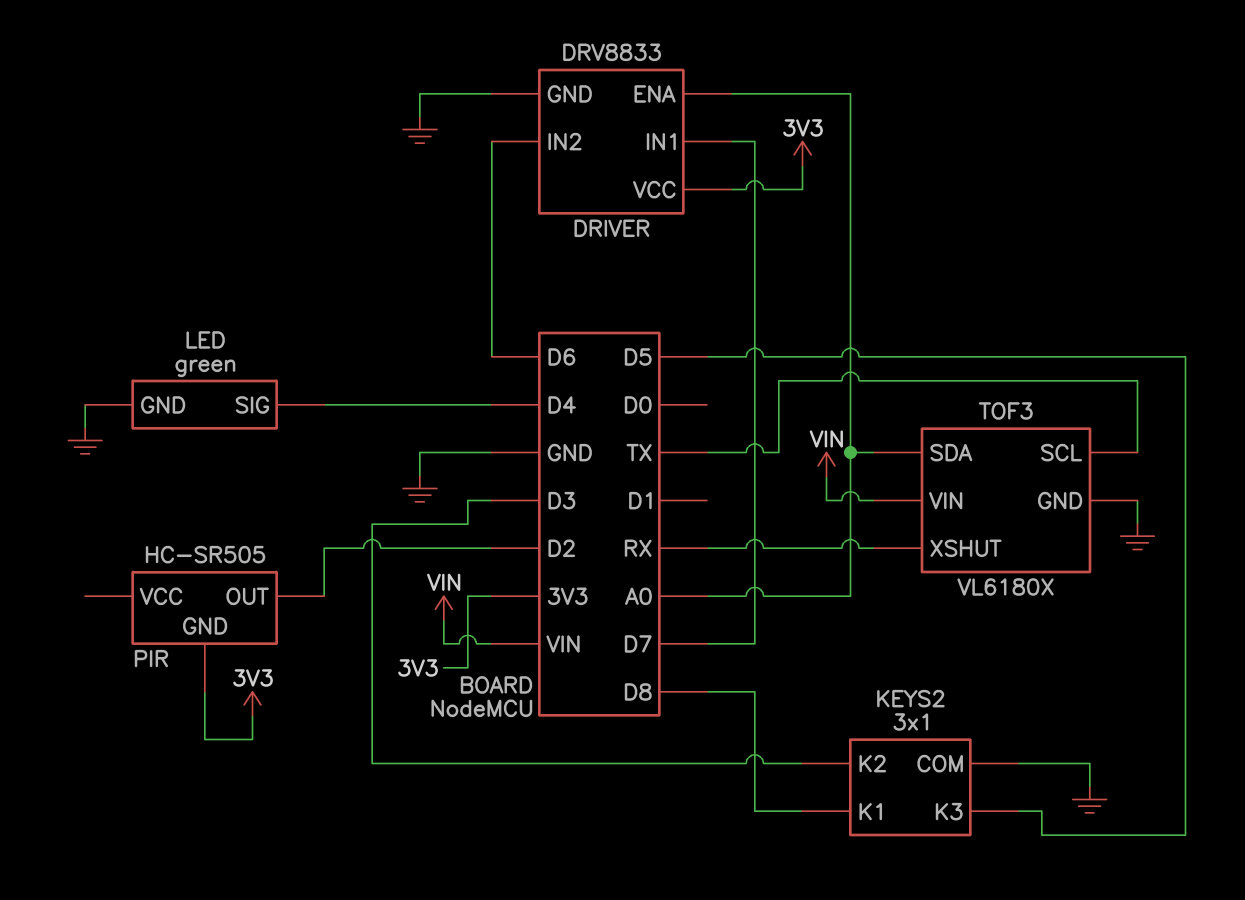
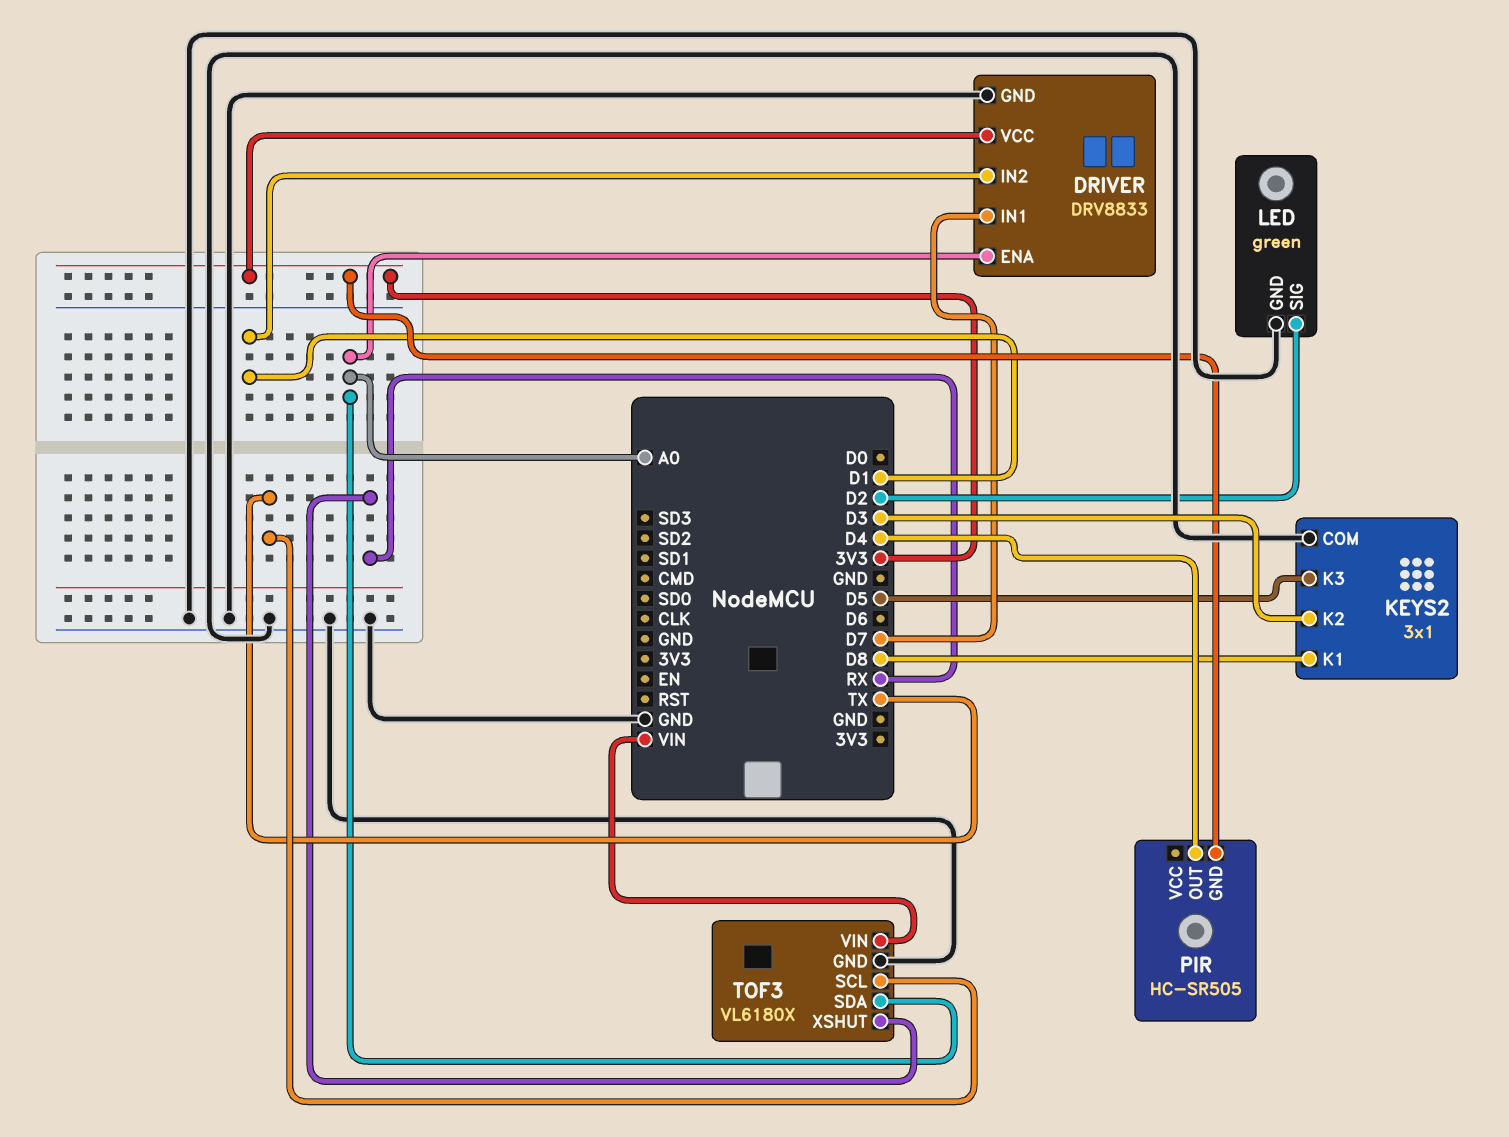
DRIVER pin IN2: D6 -> D1
LED pin SIG: D4 -> D2
PIR pin OUT: D2 -> D4

